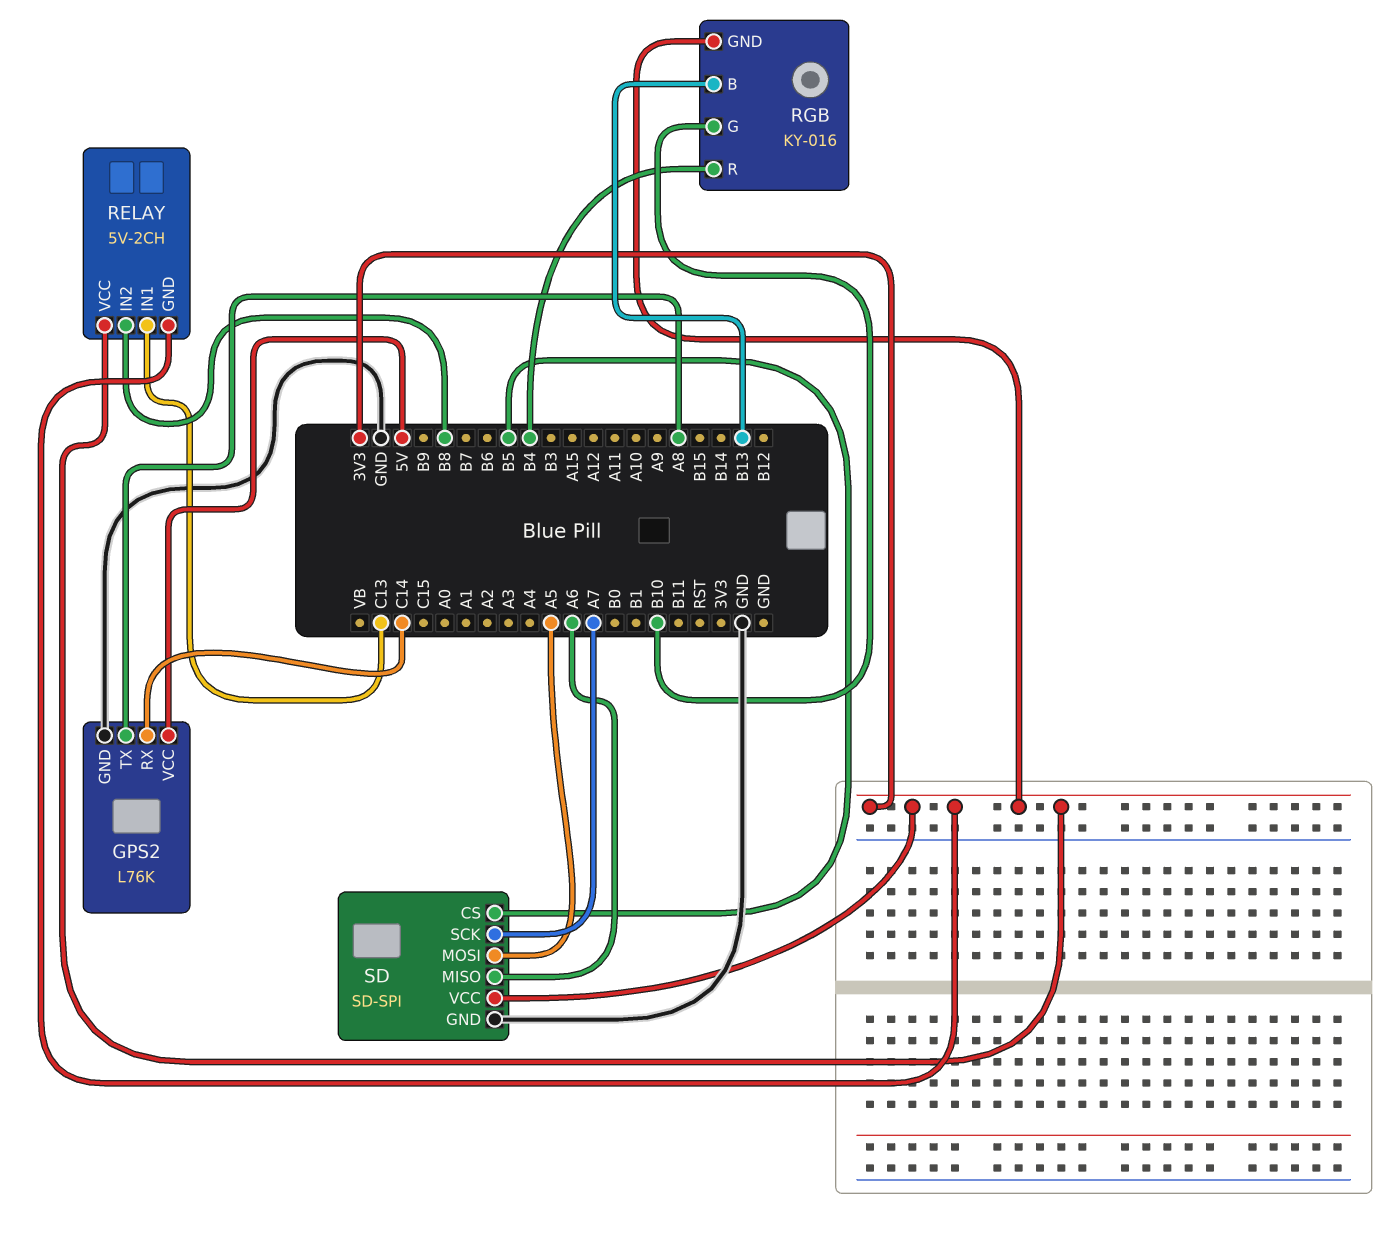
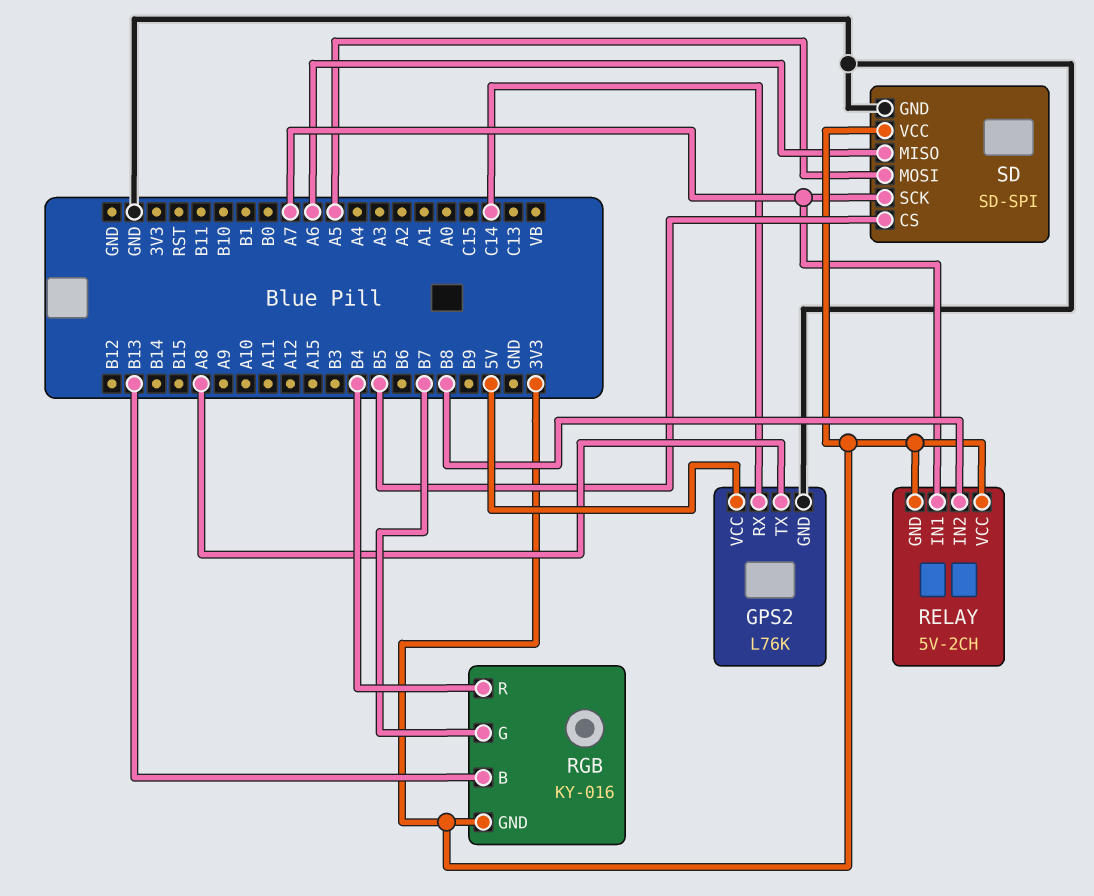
RELAY pin IN1: C13 -> A7
RGB pin G: B10 -> B7

